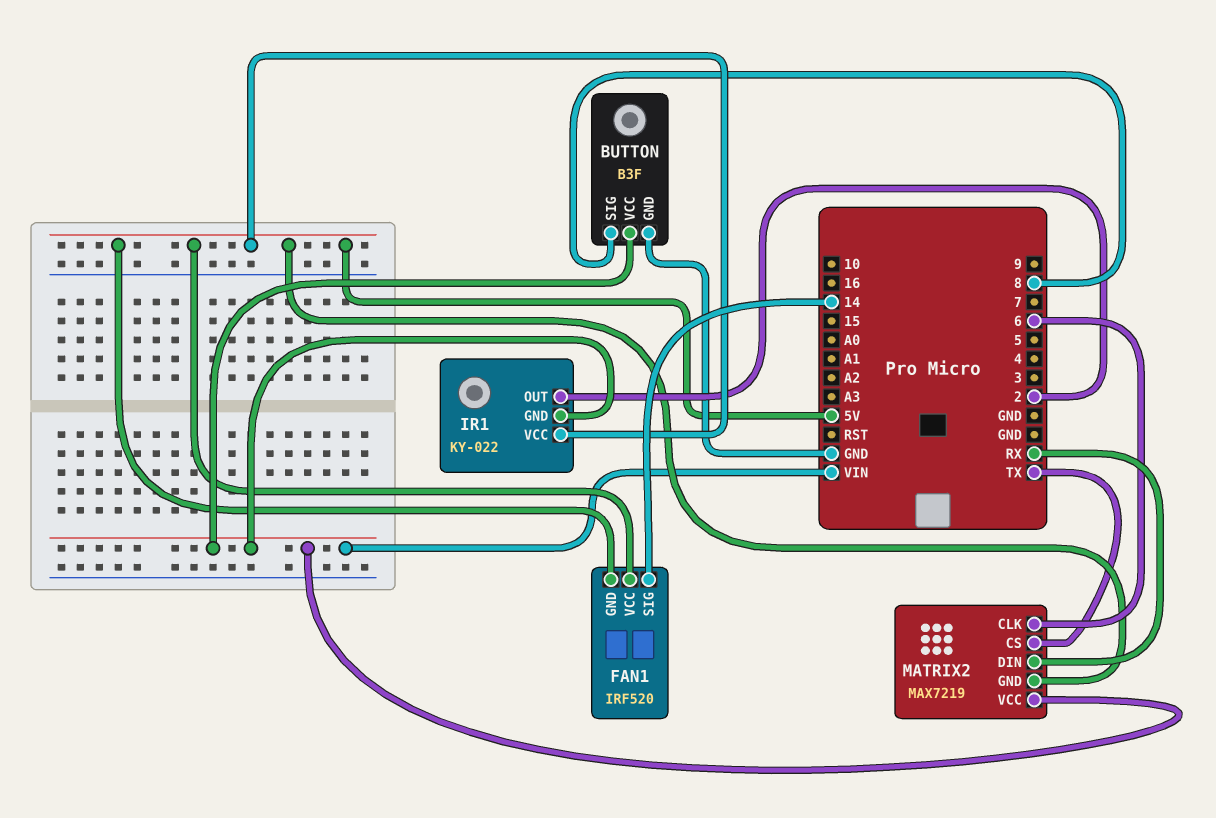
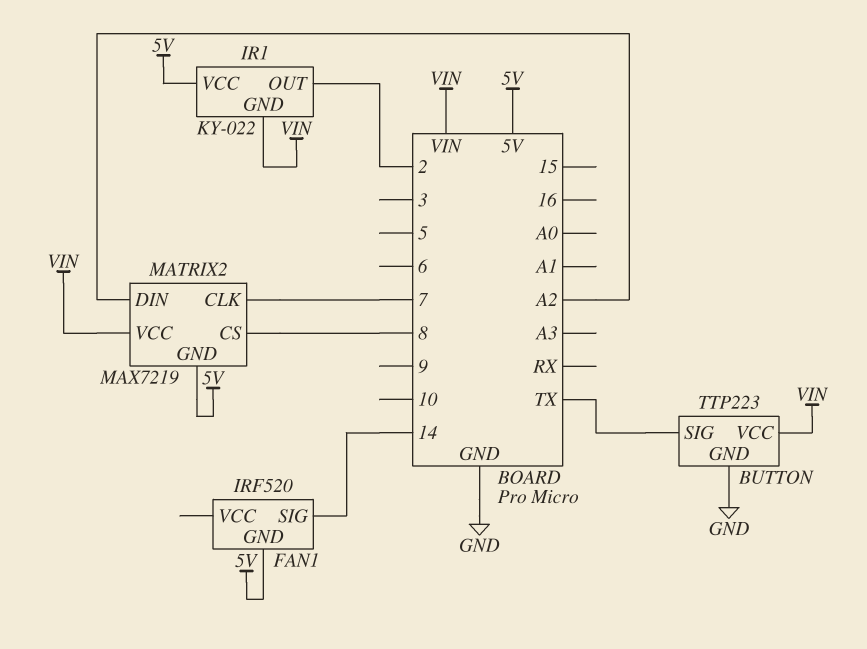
BUTTON: B3F -> TTP223
BUTTON pin SIG: 8 -> TX
FAN1 pin VCC: 5V -> none
MATRIX2 pin CLK: 6 -> 7
MATRIX2 pin CS: TX -> 8
MATRIX2 pin DIN: RX -> A2

